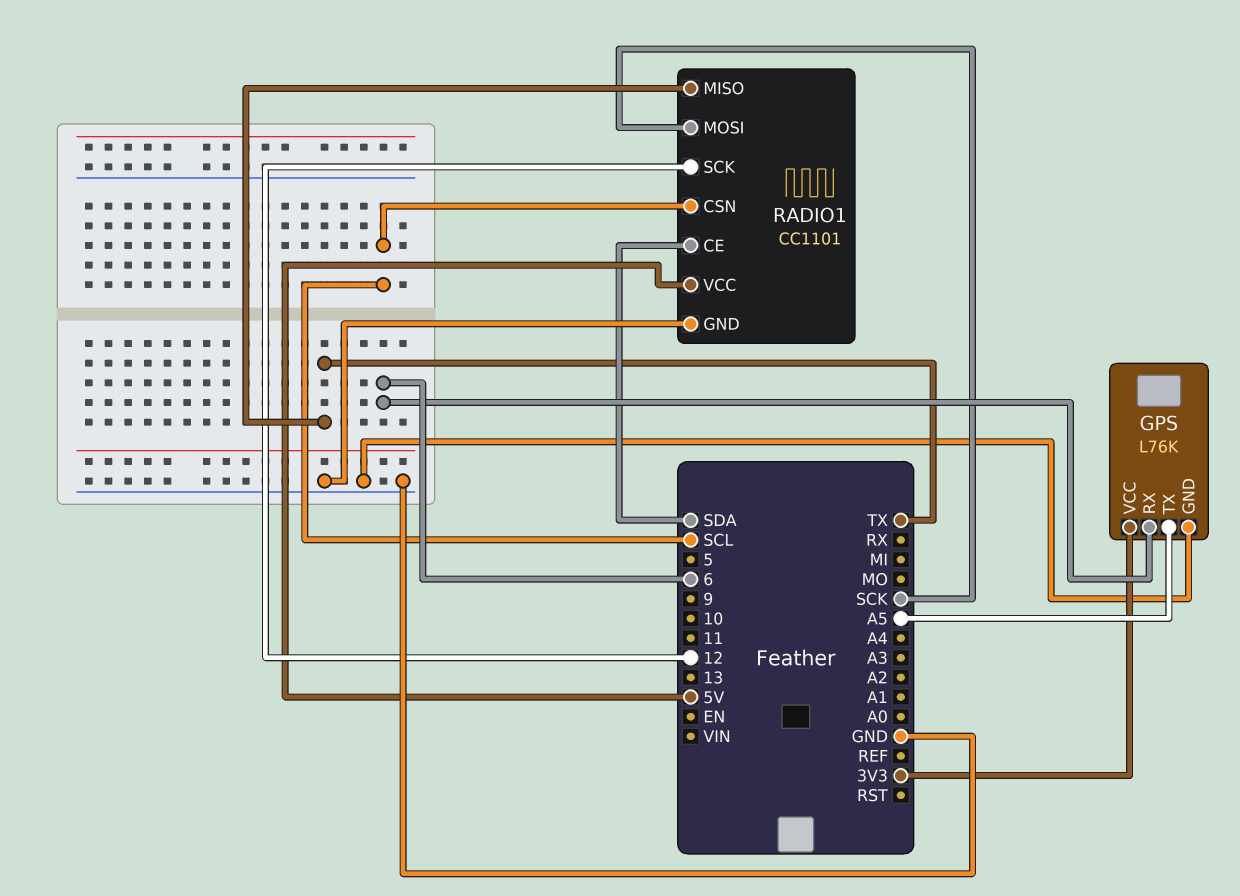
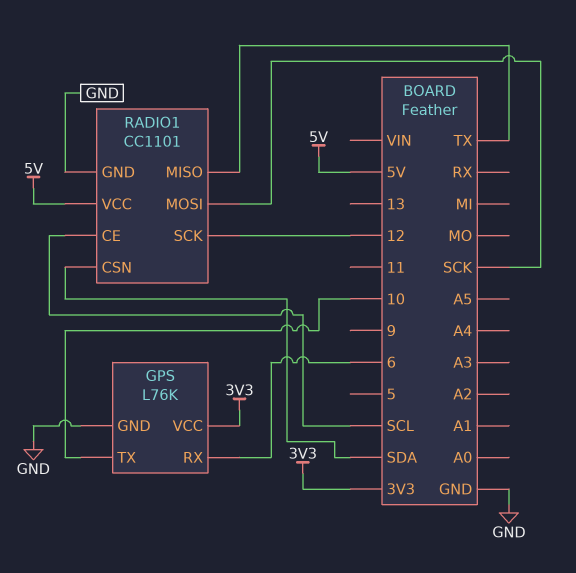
GPS pin TX: A5 -> 10
RADIO1 pin CE: SDA -> SCL
RADIO1 pin CSN: SCL -> SDA

